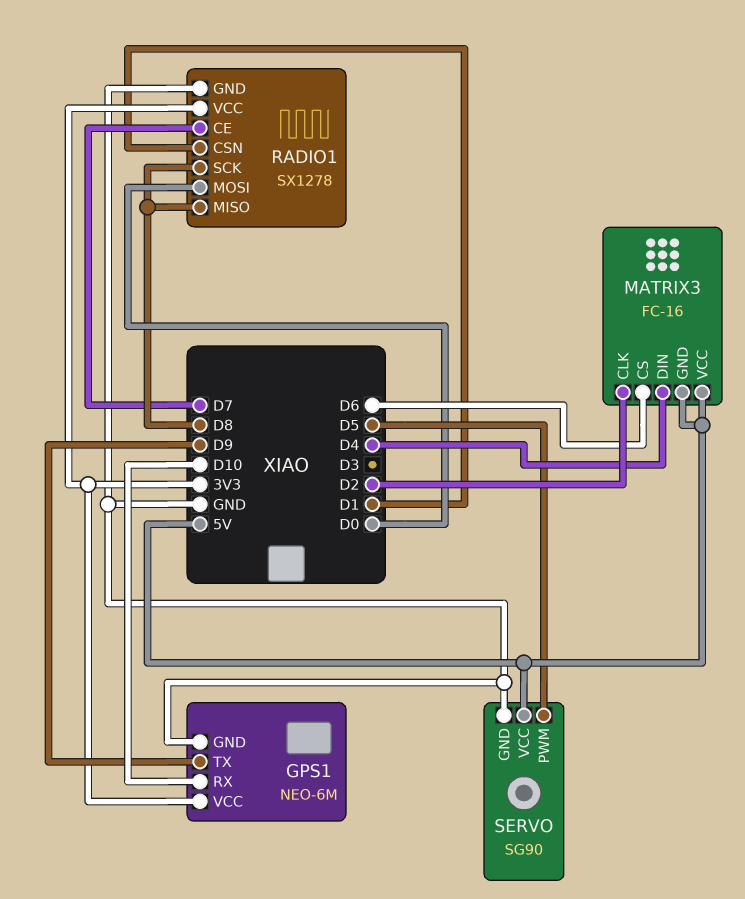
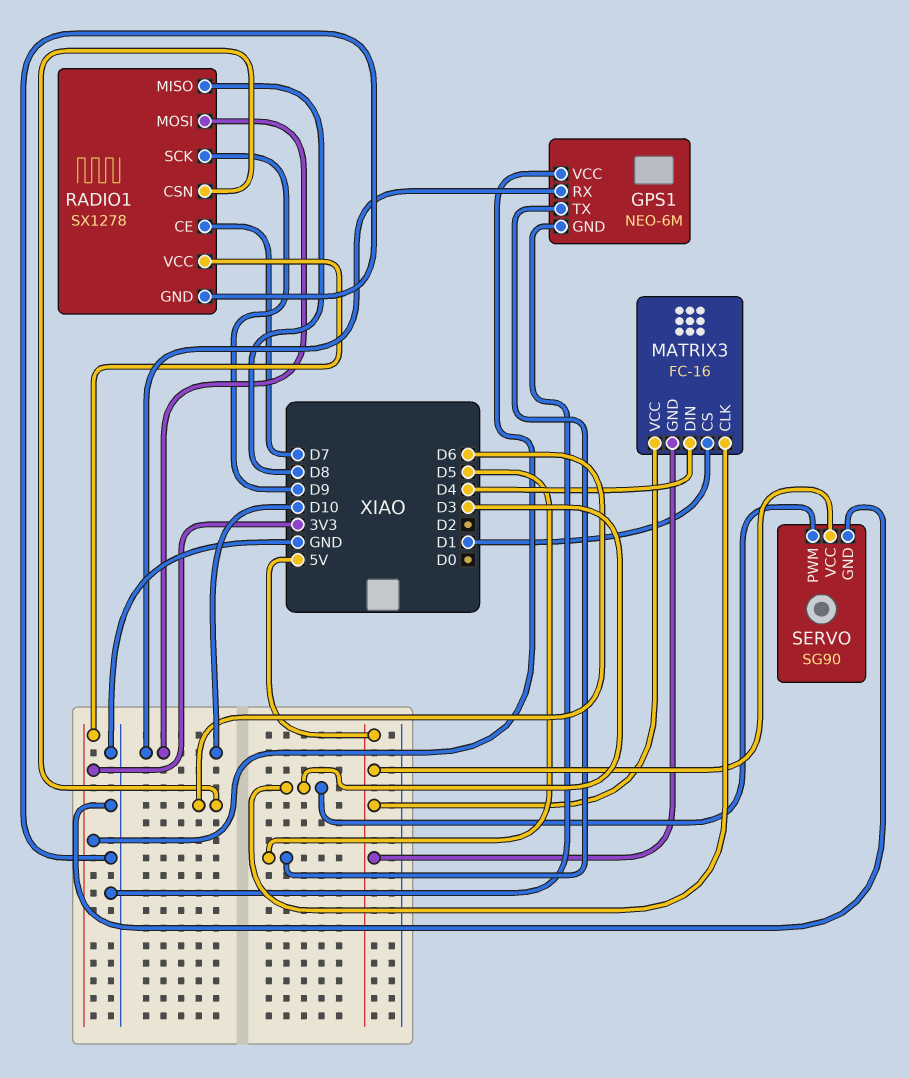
GPS1 pin TX: D9 -> D5
MATRIX3 pin CLK: D2 -> D3
MATRIX3 pin CS: D6 -> D1
RADIO1 pin CSN: D1 -> D6
RADIO1 pin MOSI: D0 -> D10
RADIO1 pin SCK: D8 -> D9
SERVO pin PWM: D5 -> D3

